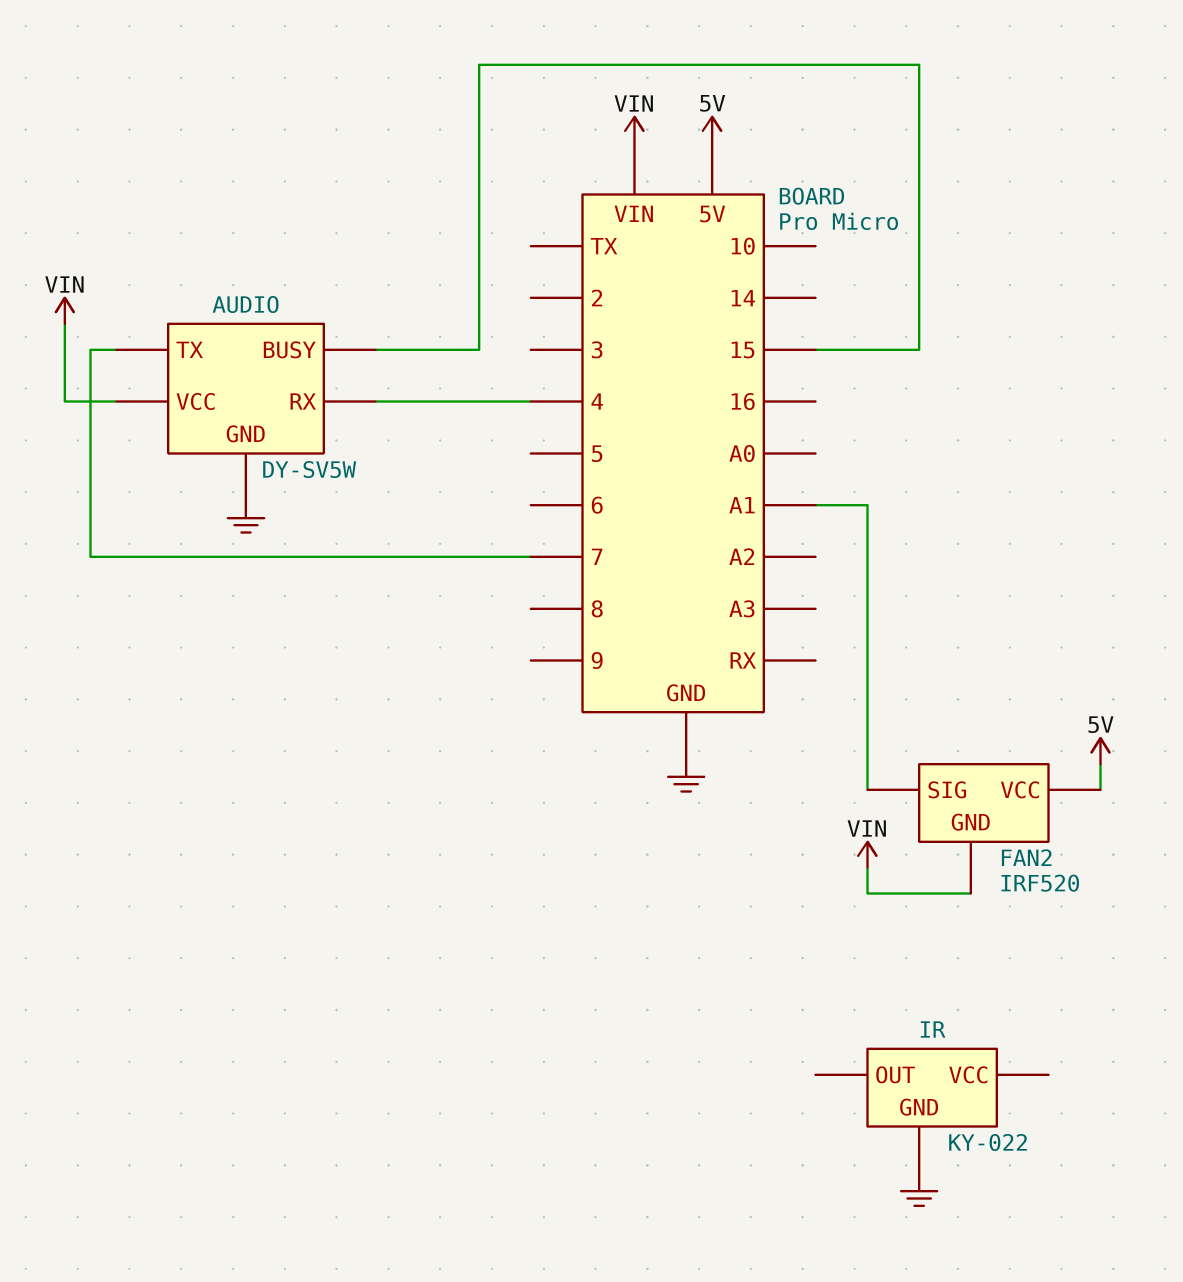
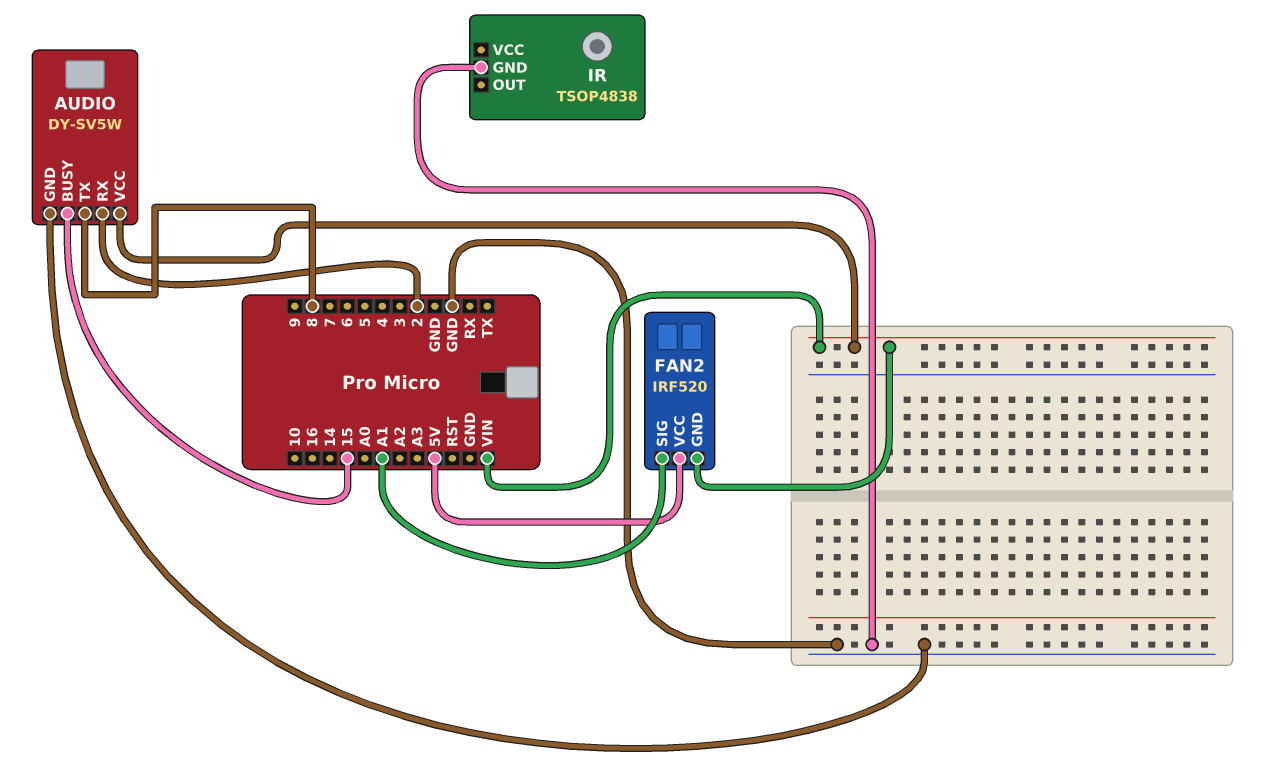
AUDIO pin RX: 4 -> 2
AUDIO pin TX: 7 -> 8
IR: KY-022 -> TSOP4838

